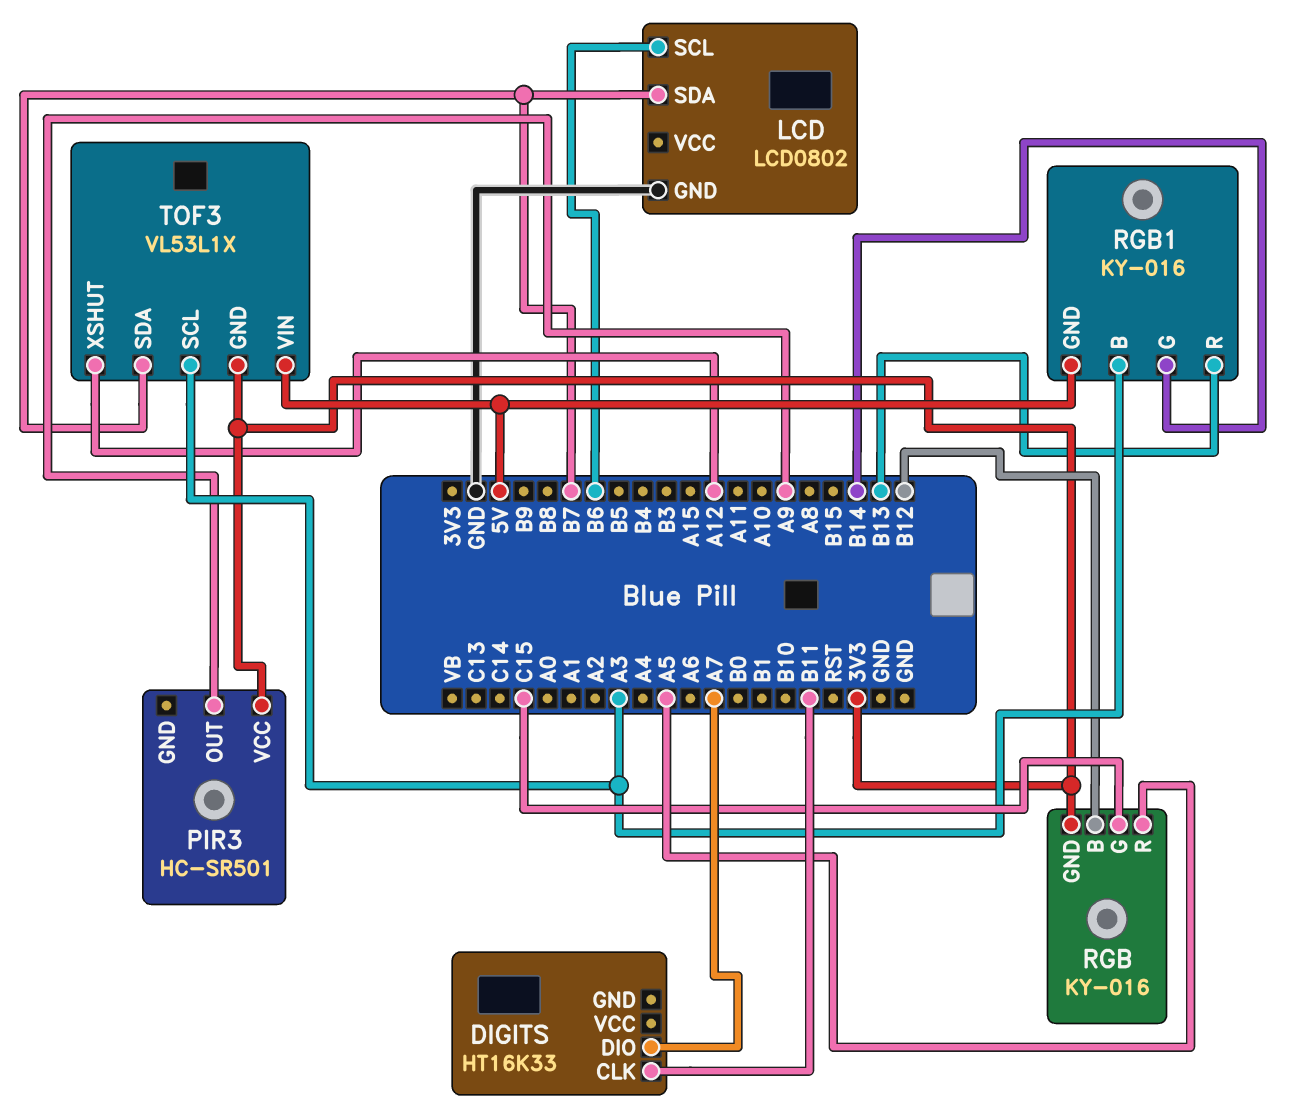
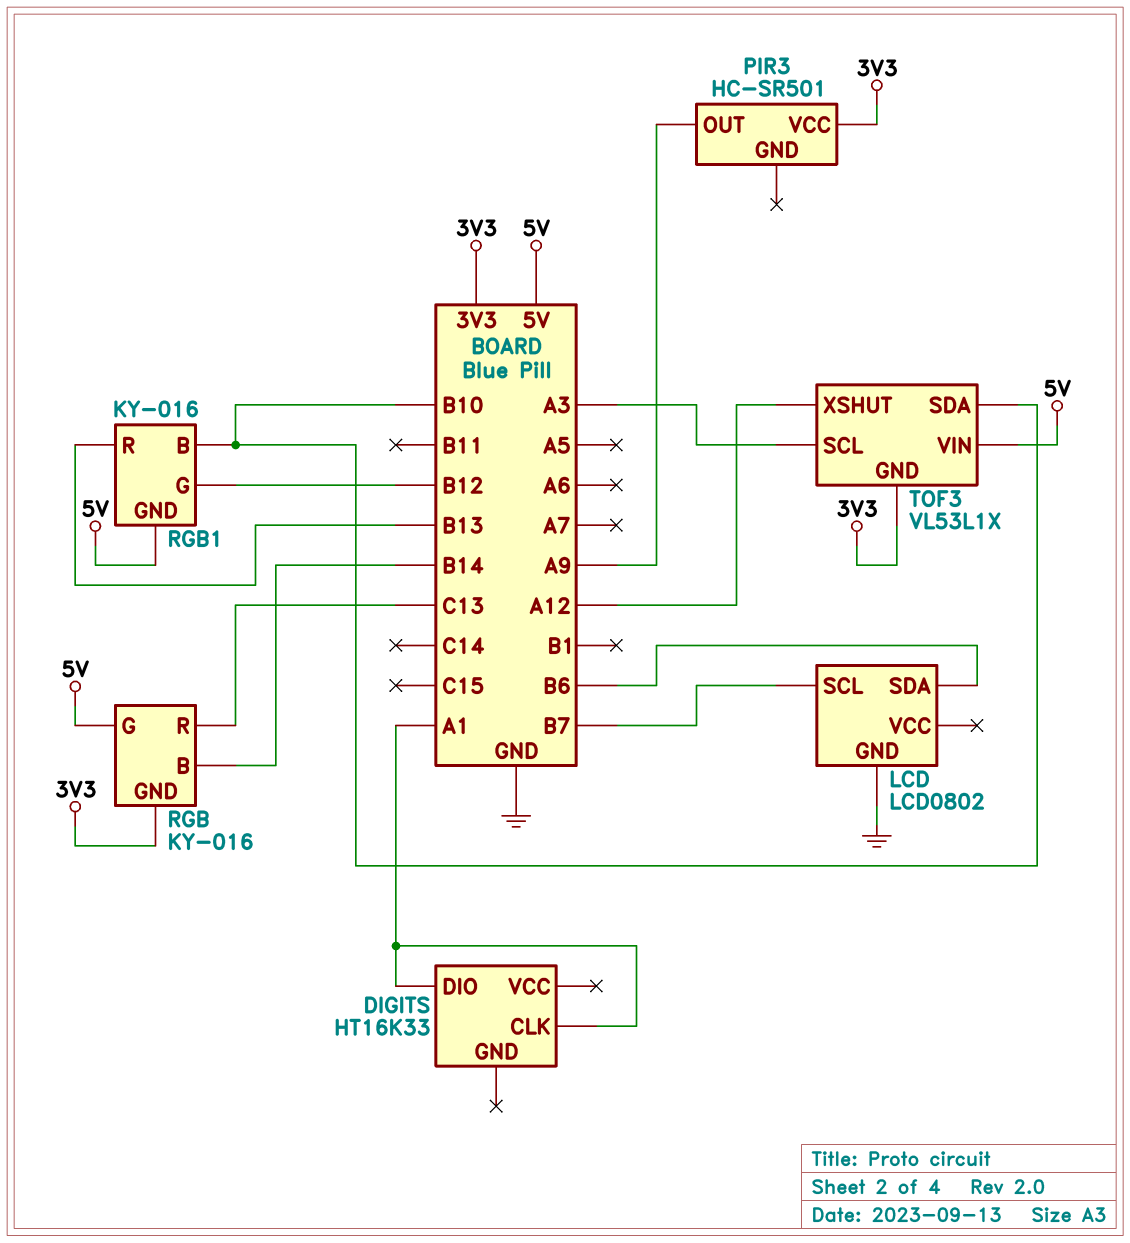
DIGITS pin CLK: B11 -> A1
DIGITS pin DIO: A7 -> A1
LCD pin SCL: B6 -> B7
LCD pin SDA: B7 -> B6
RGB pin B: B12 -> B14
RGB pin G: C15 -> 5V
RGB pin R: A5 -> C13
RGB1 pin B: A3 -> B10
RGB1 pin G: B14 -> B12
TOF3 pin SDA: B7 -> B10

